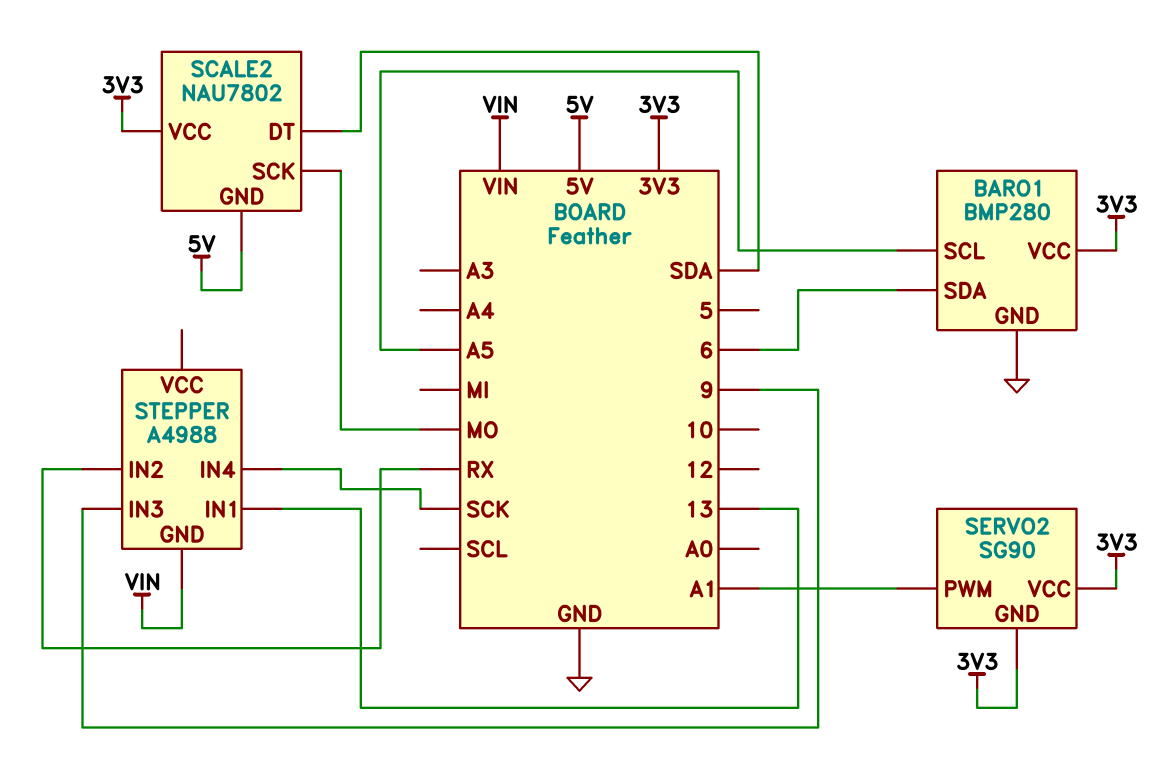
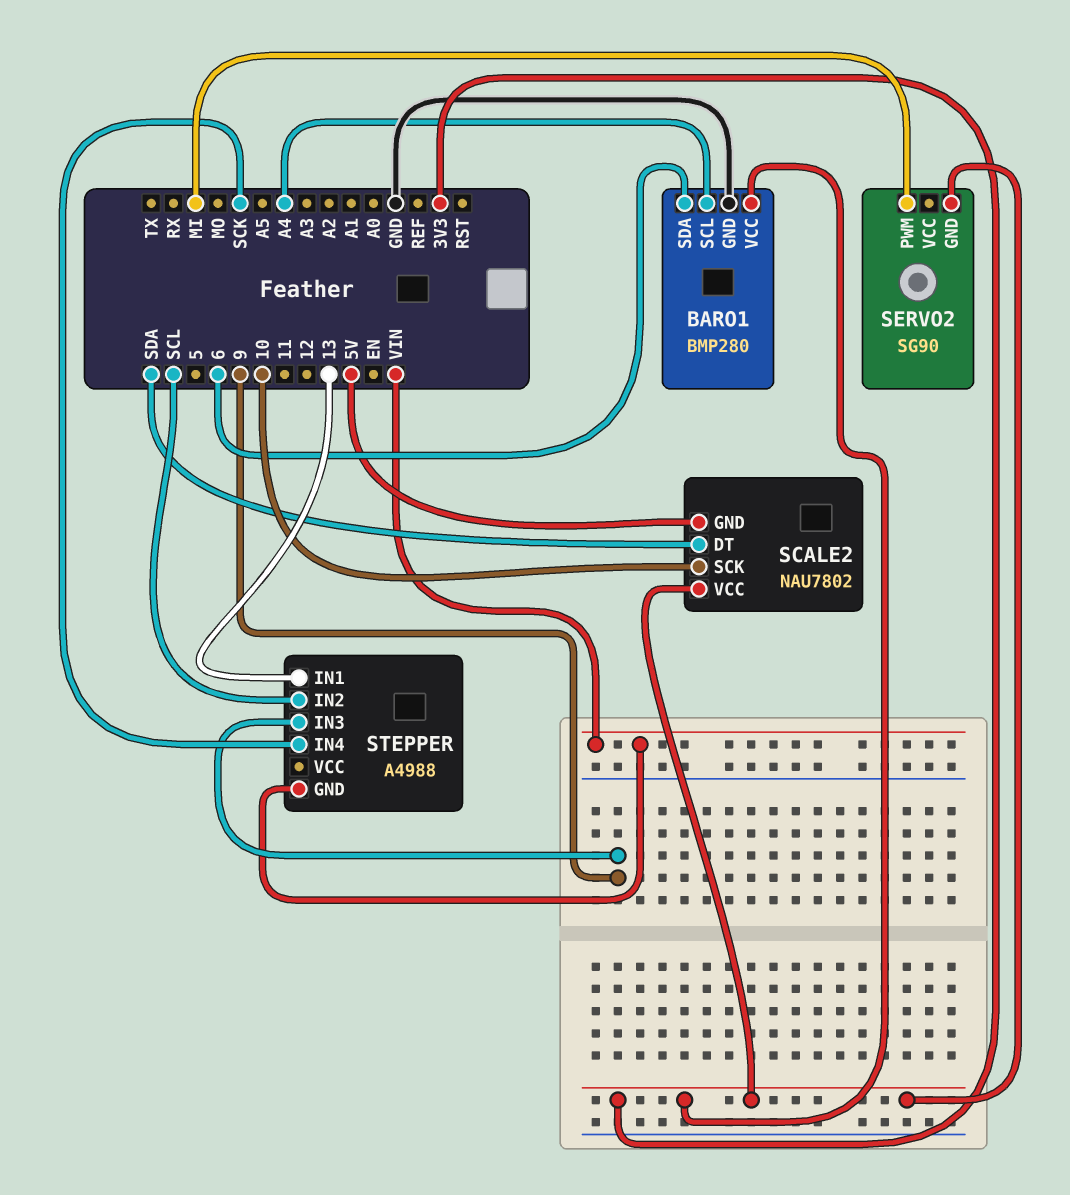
BARO1 pin SCL: A5 -> A4
SCALE2 pin SCK: MO -> 10
SERVO2 pin PWM: A1 -> MI
SERVO2 pin VCC: 3V3 -> none
STEPPER pin IN2: RX -> SCL

